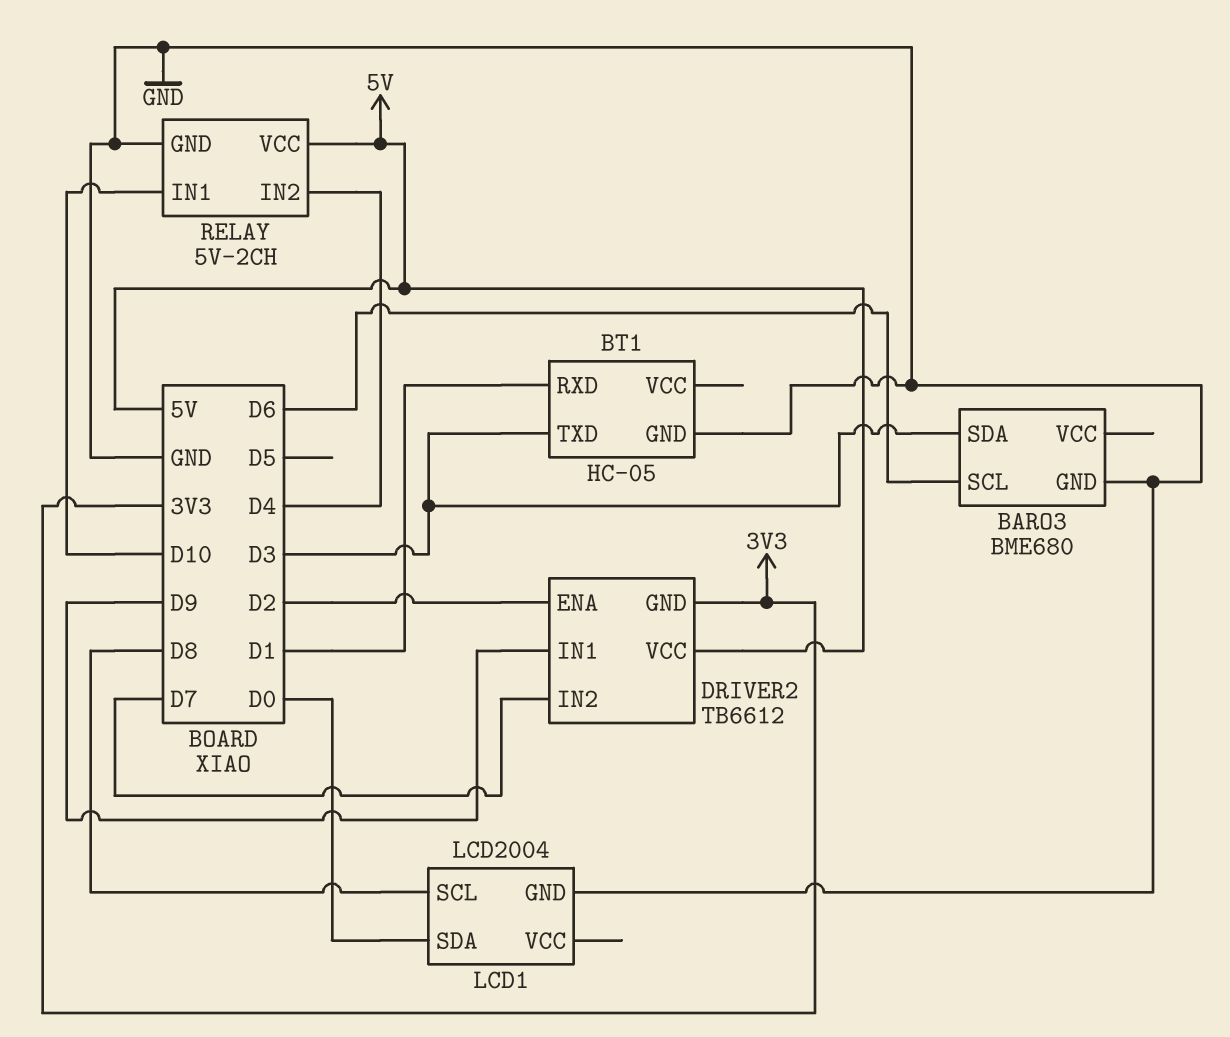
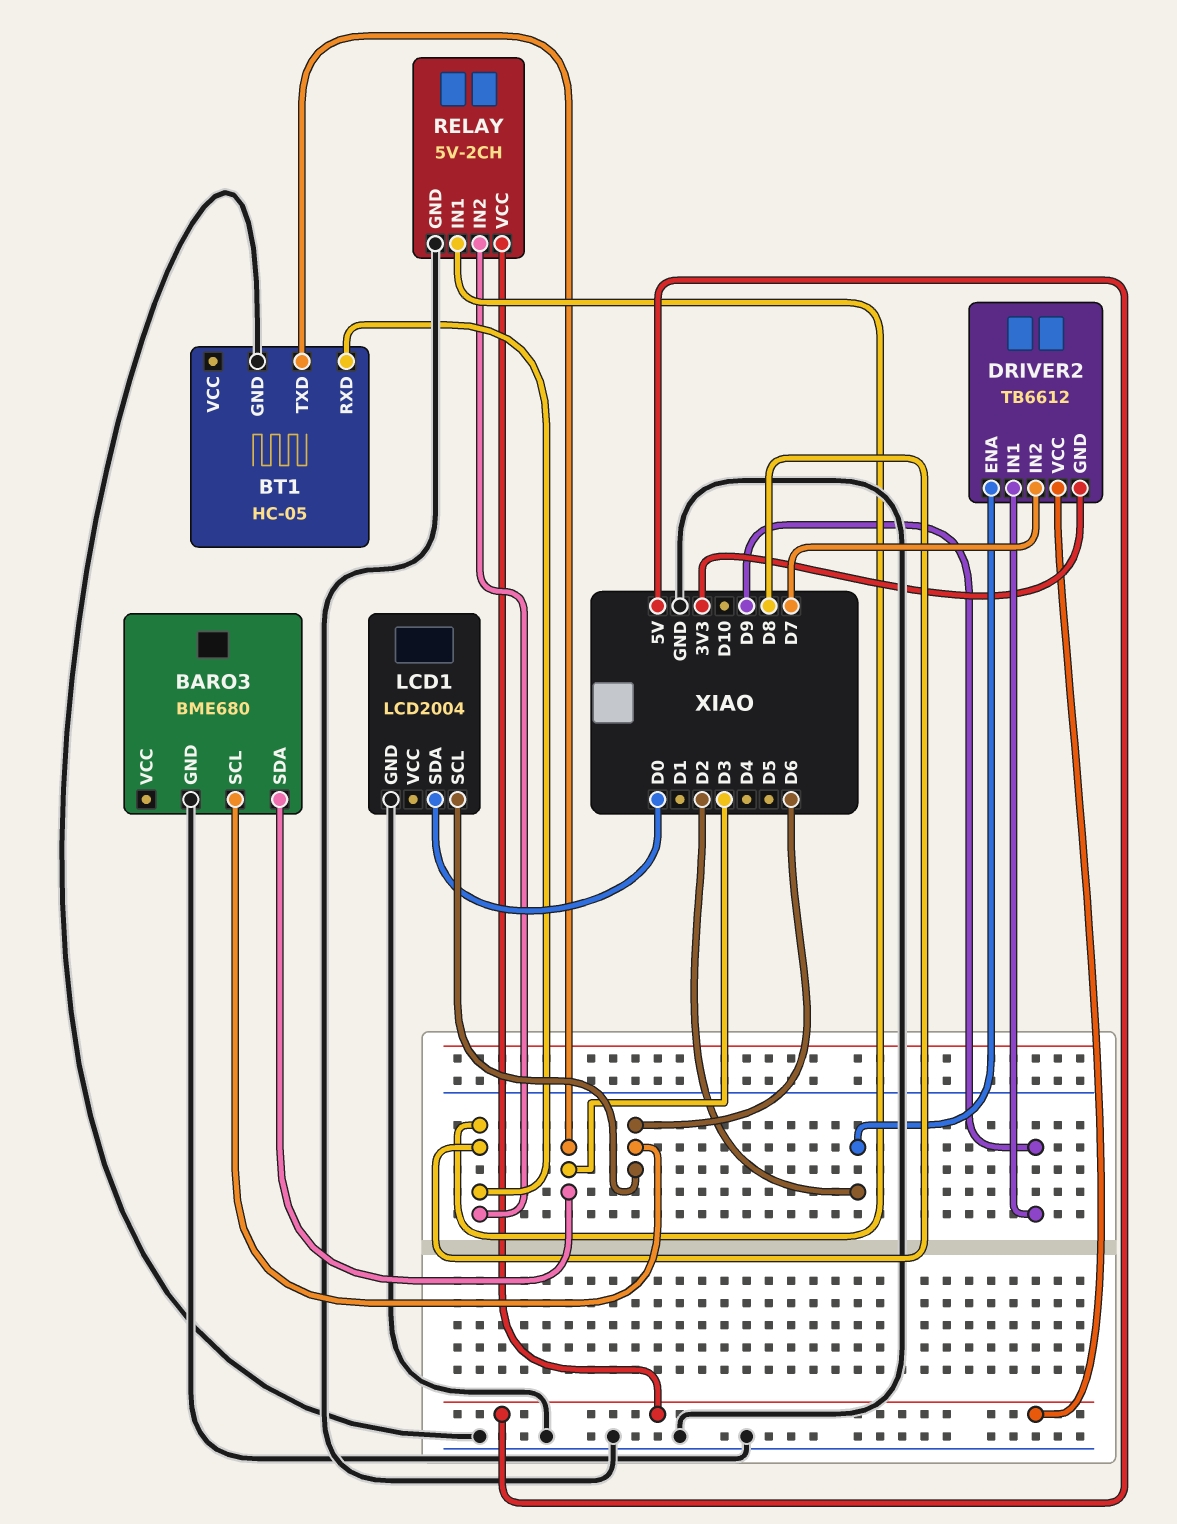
BT1 pin RXD: D1 -> D8
LCD1 pin SCL: D8 -> D6
RELAY pin IN1: D10 -> D8
RELAY pin IN2: D4 -> D8

